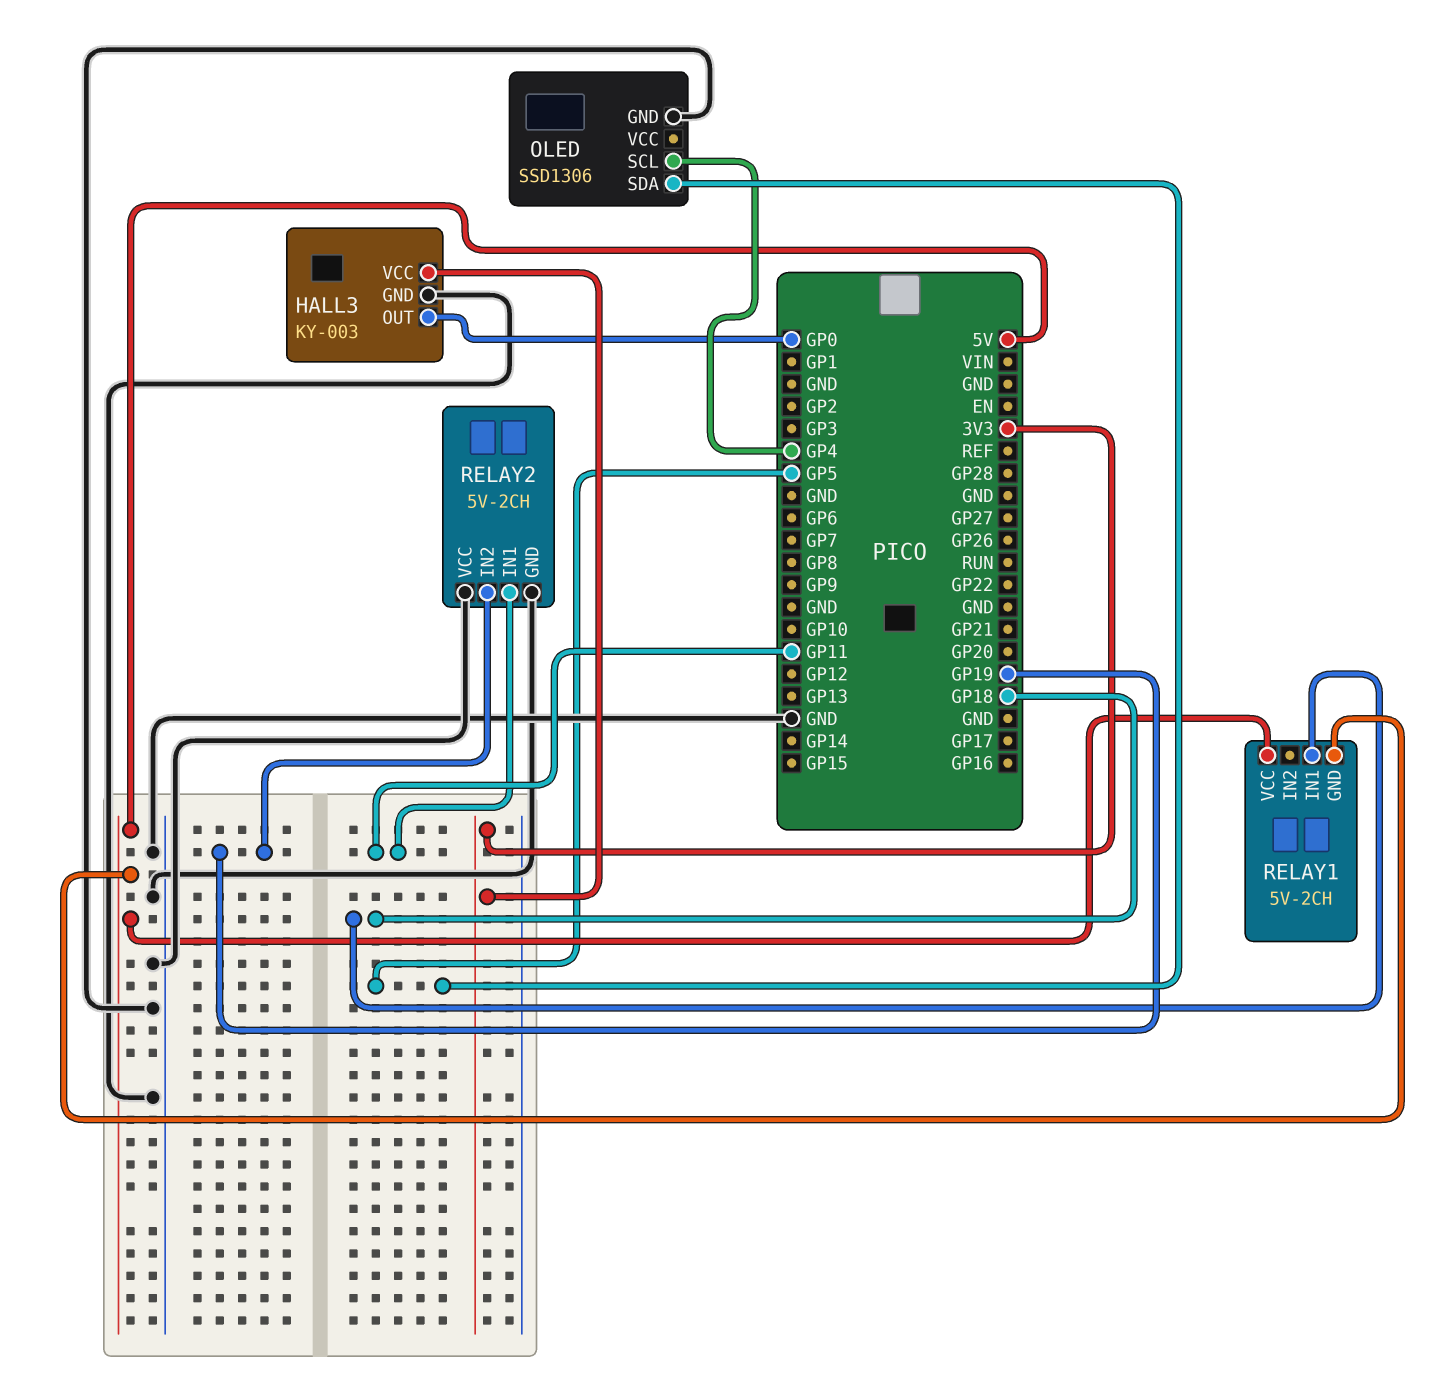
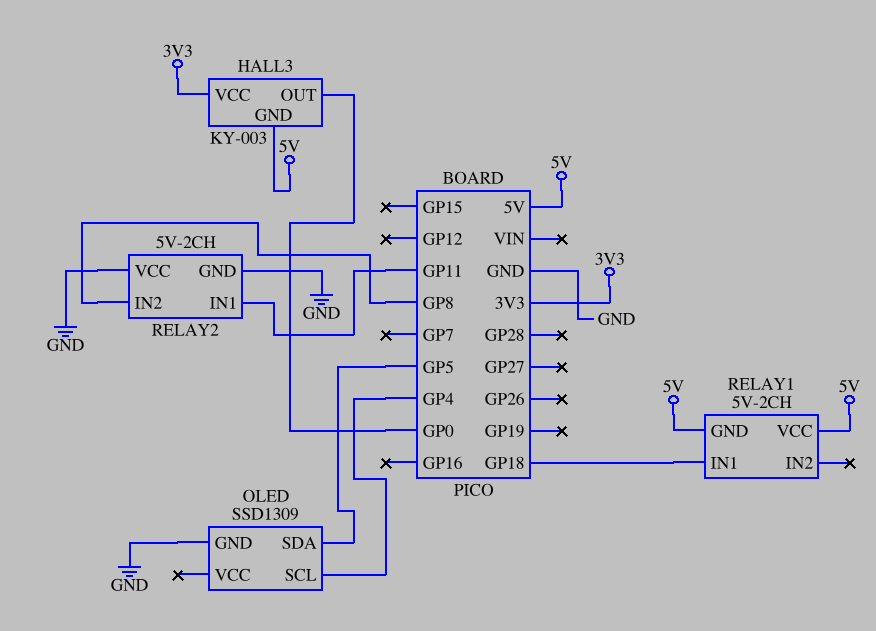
HALL3 pin GND: GND -> 5V
OLED: SSD1306 -> SSD1309
RELAY2 pin IN2: GP19 -> GP8

